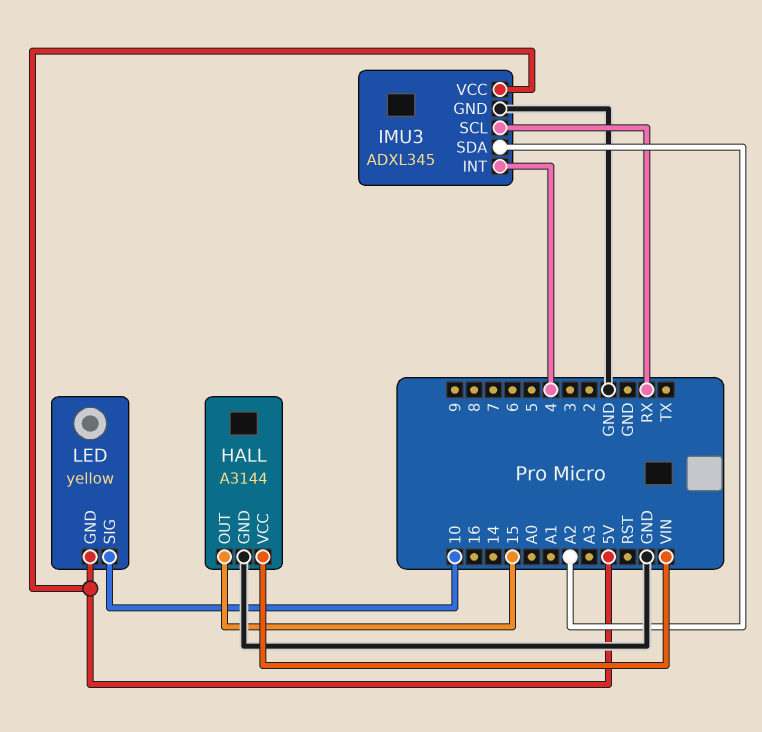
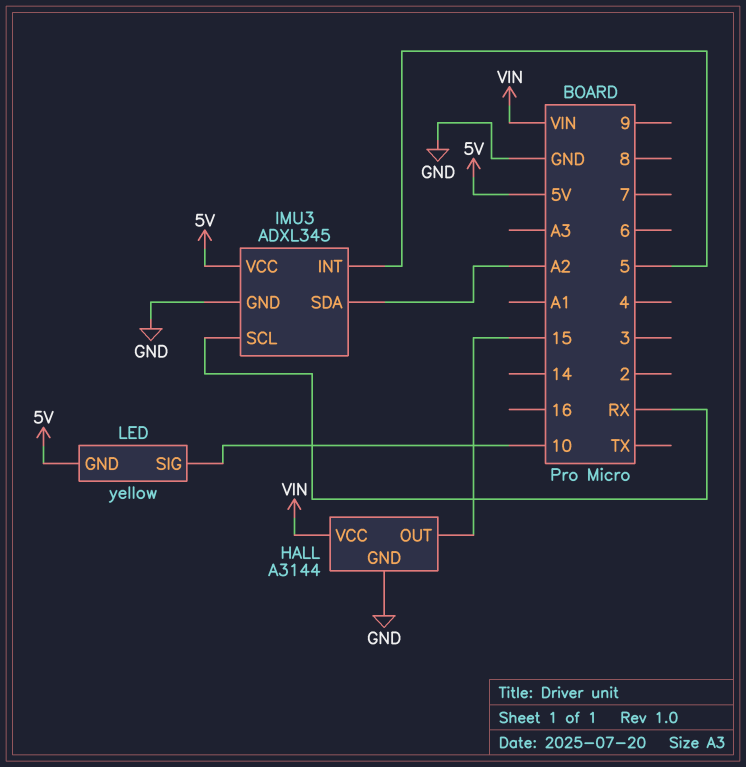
IMU3 pin INT: 4 -> 5

